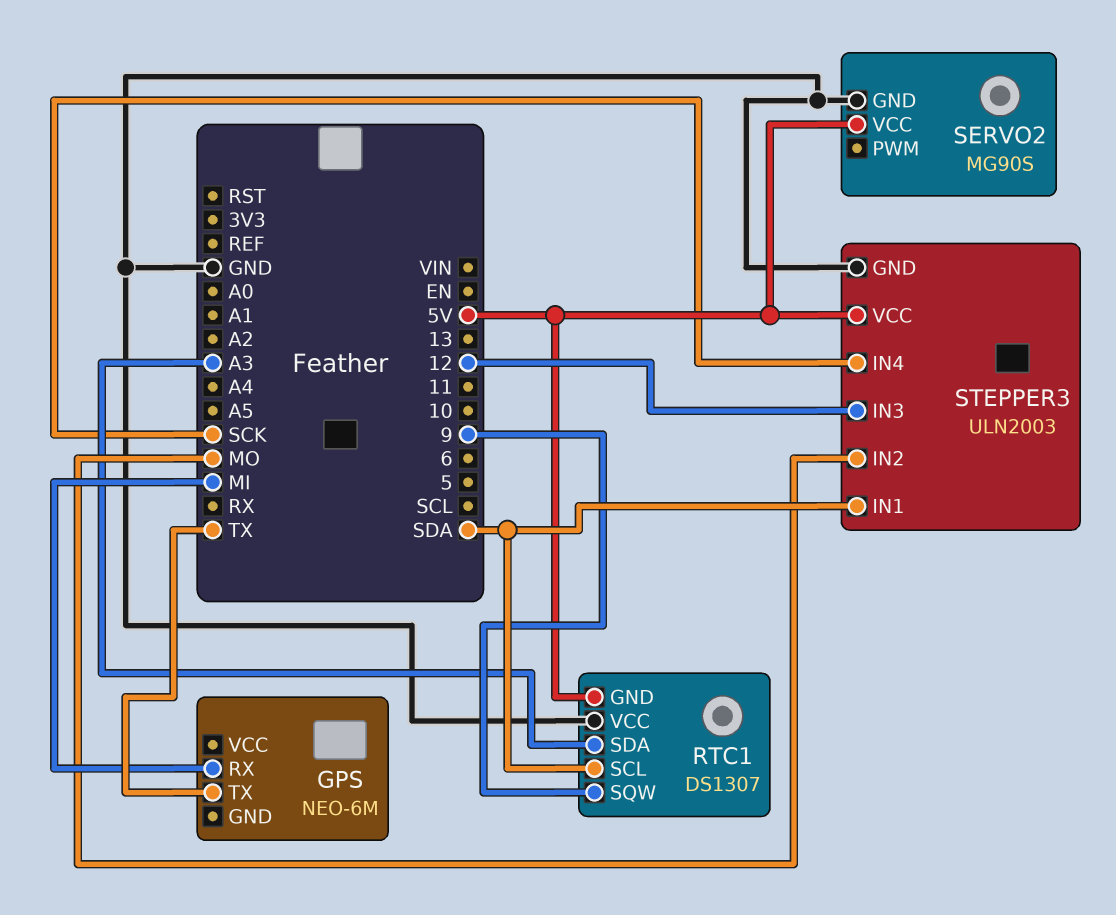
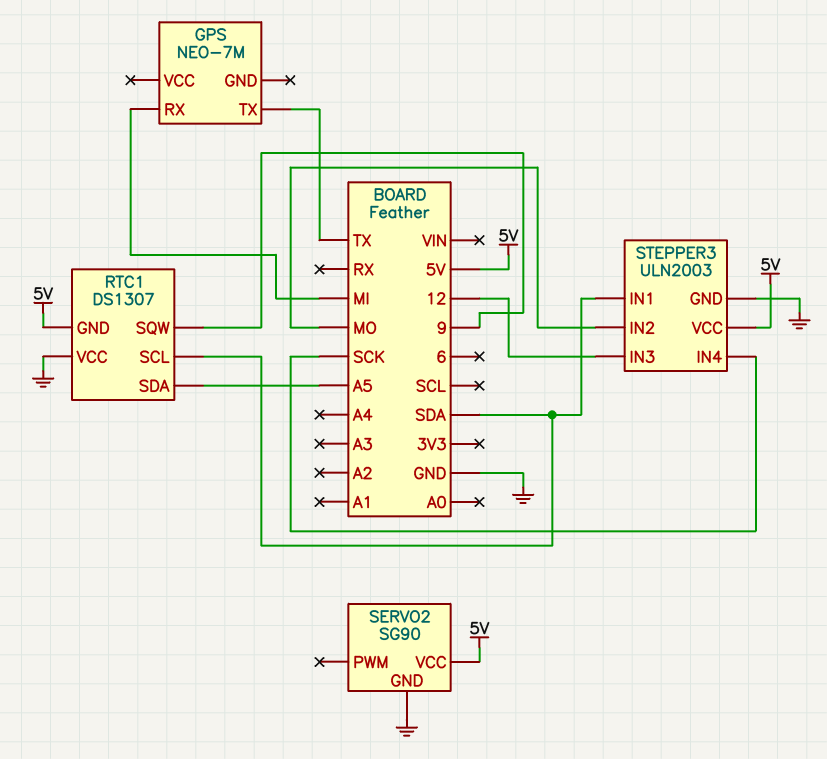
GPS: NEO-6M -> NEO-7M
RTC1 pin SDA: A3 -> A5
SERVO2: MG90S -> SG90

